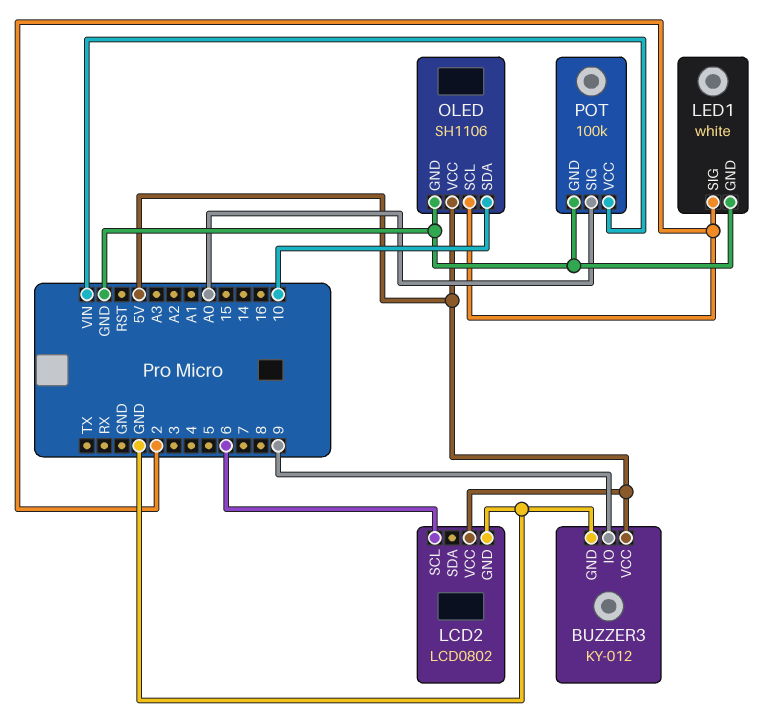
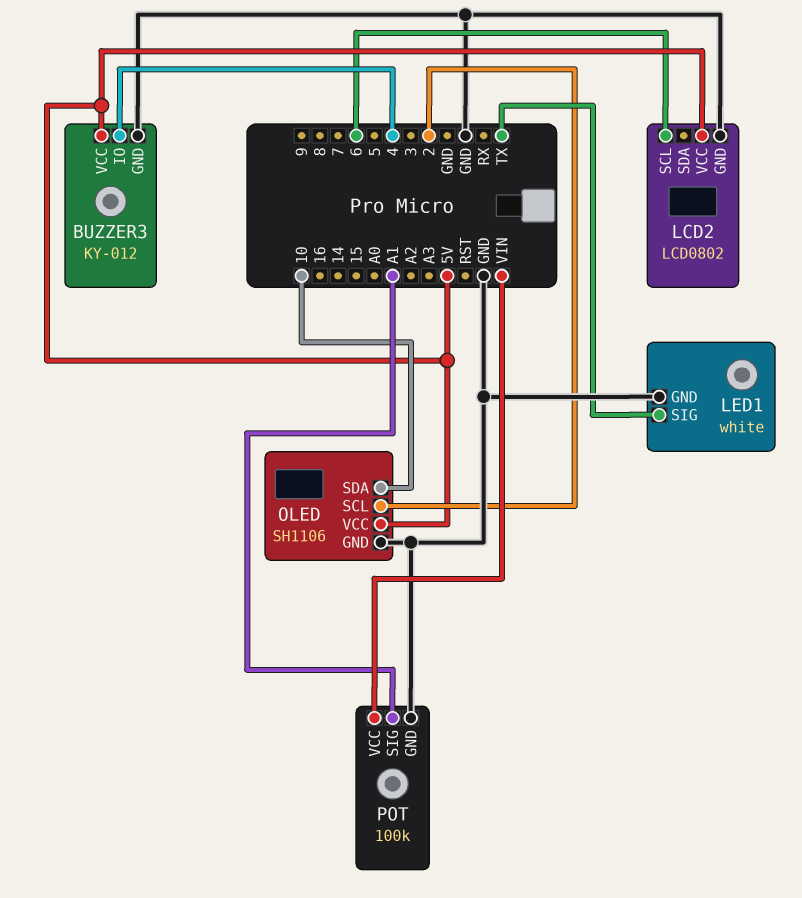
BUZZER3 pin IO: 9 -> 4
LED1 pin SIG: 2 -> TX
POT pin SIG: A0 -> A1

